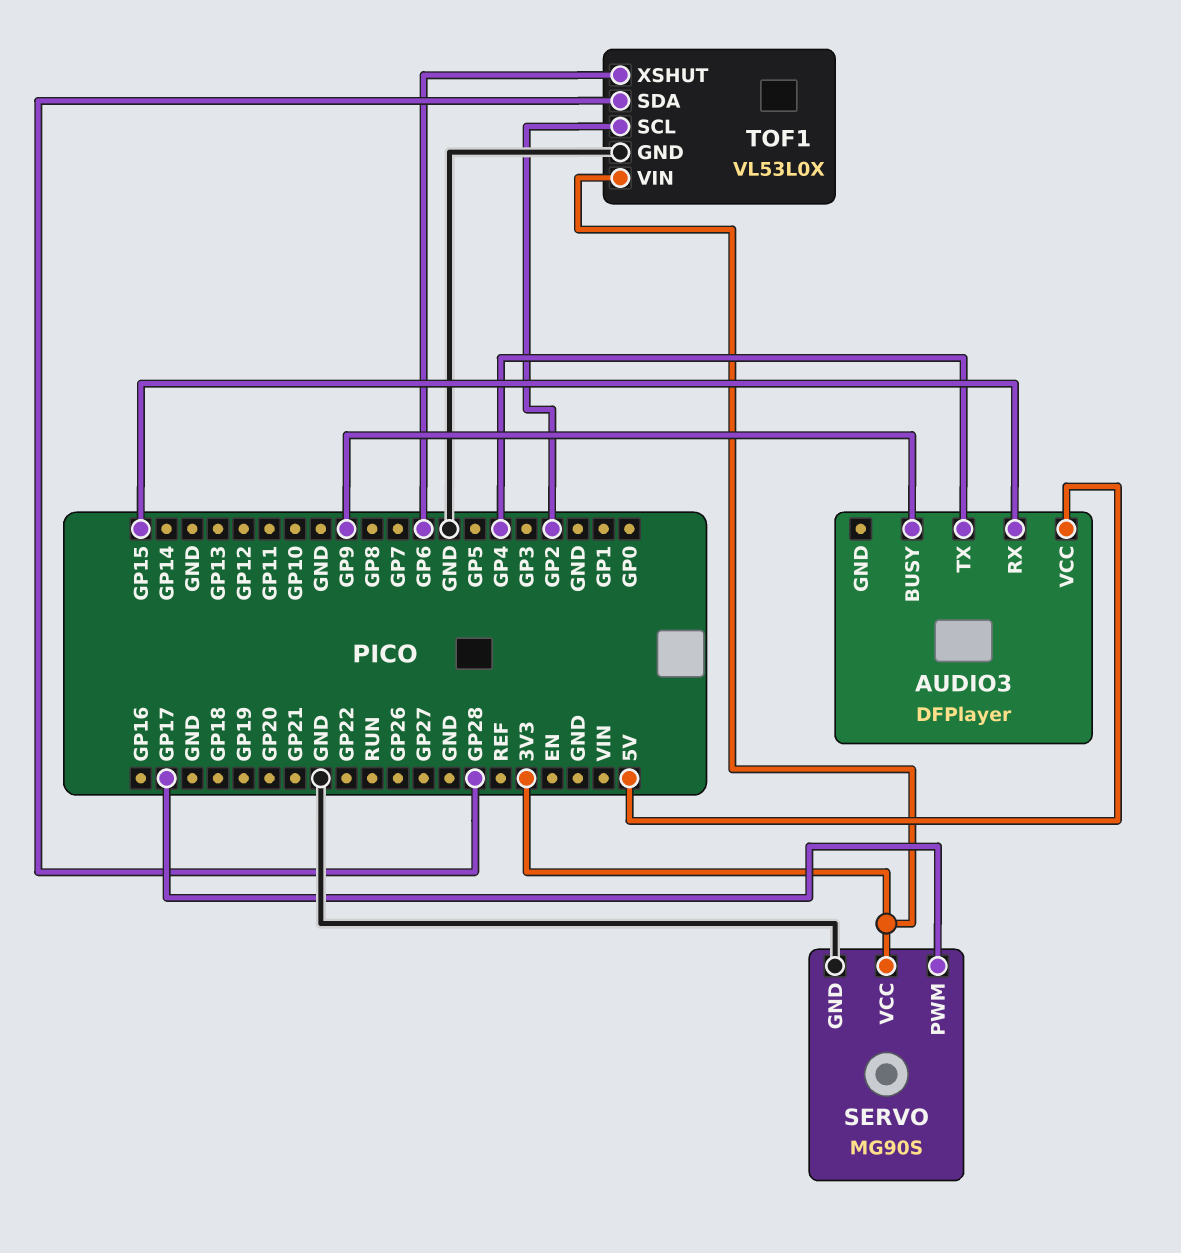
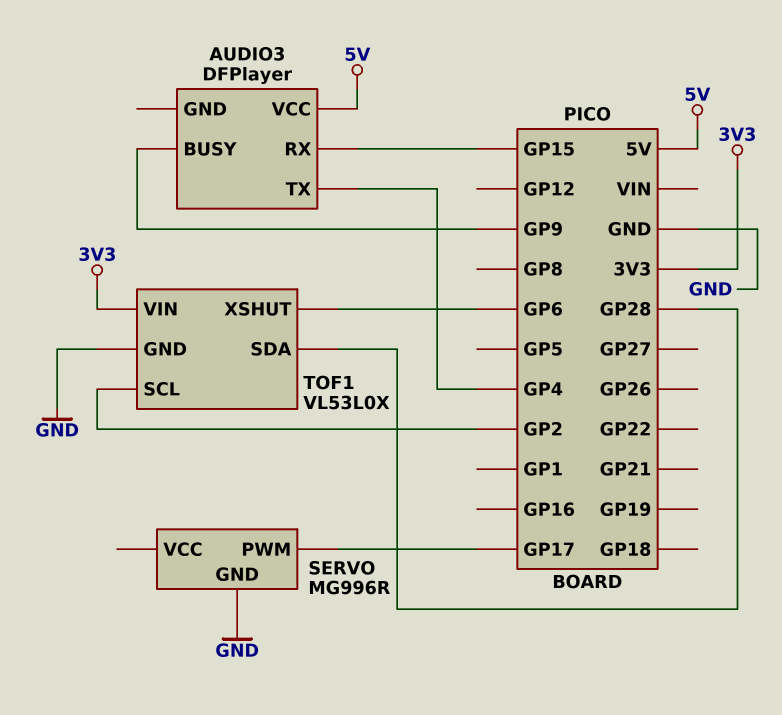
SERVO: MG90S -> MG996R
SERVO pin VCC: 3V3 -> none

